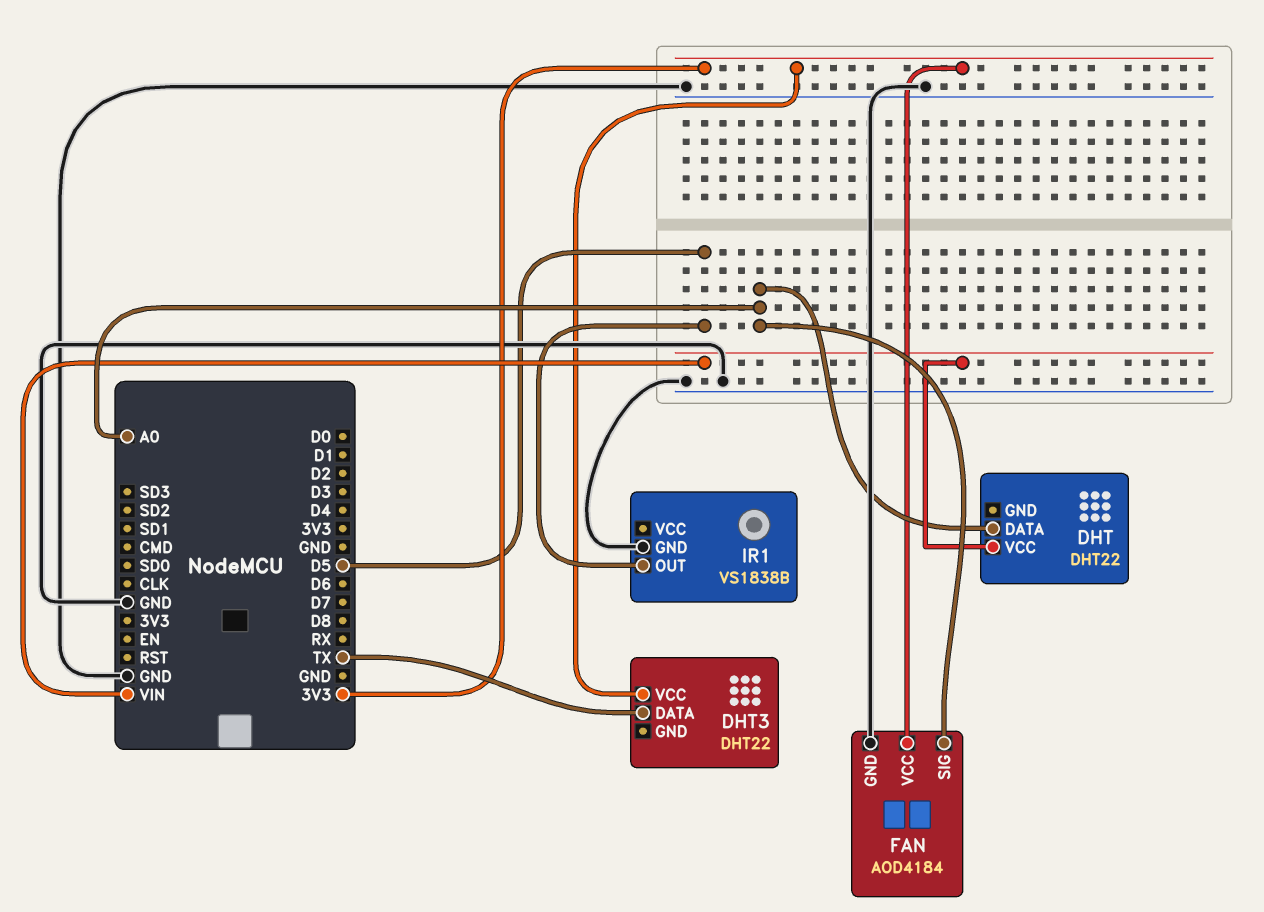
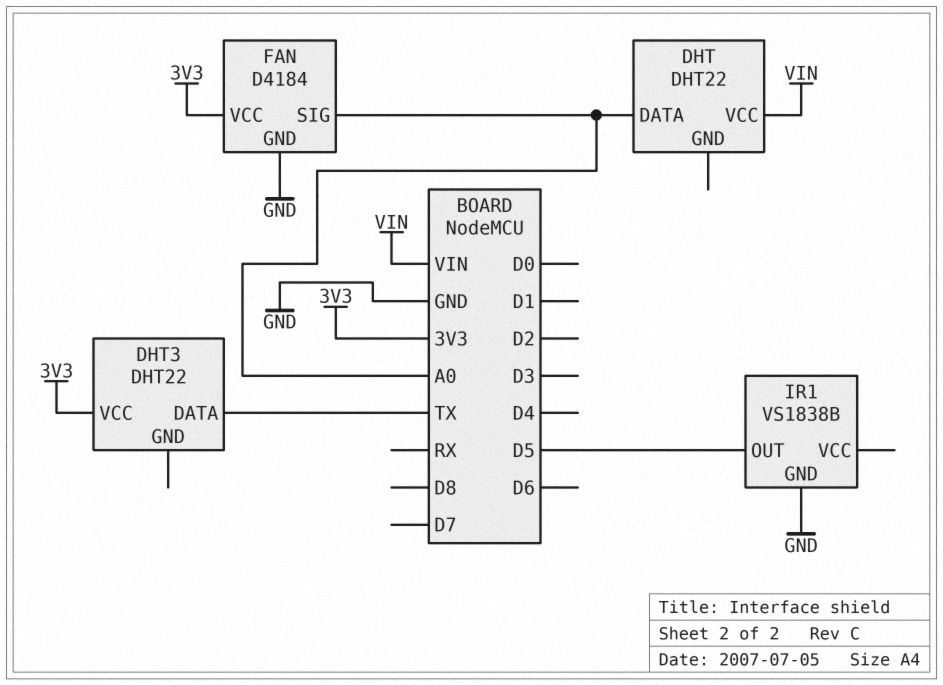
FAN: AOD4184 -> D4184

